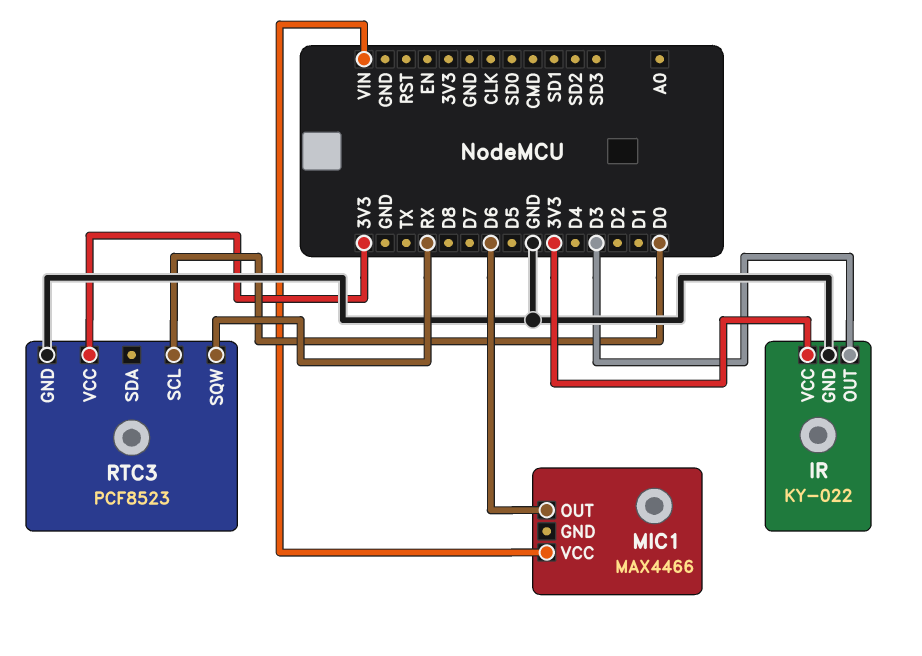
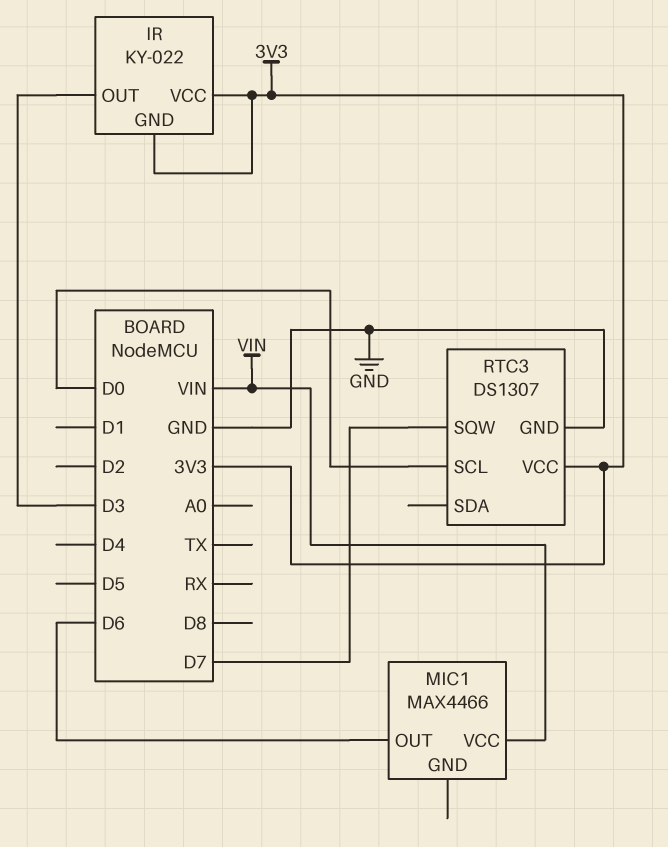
IR pin GND: GND -> 3V3
RTC3: PCF8523 -> DS1307
RTC3 pin SQW: RX -> D7

